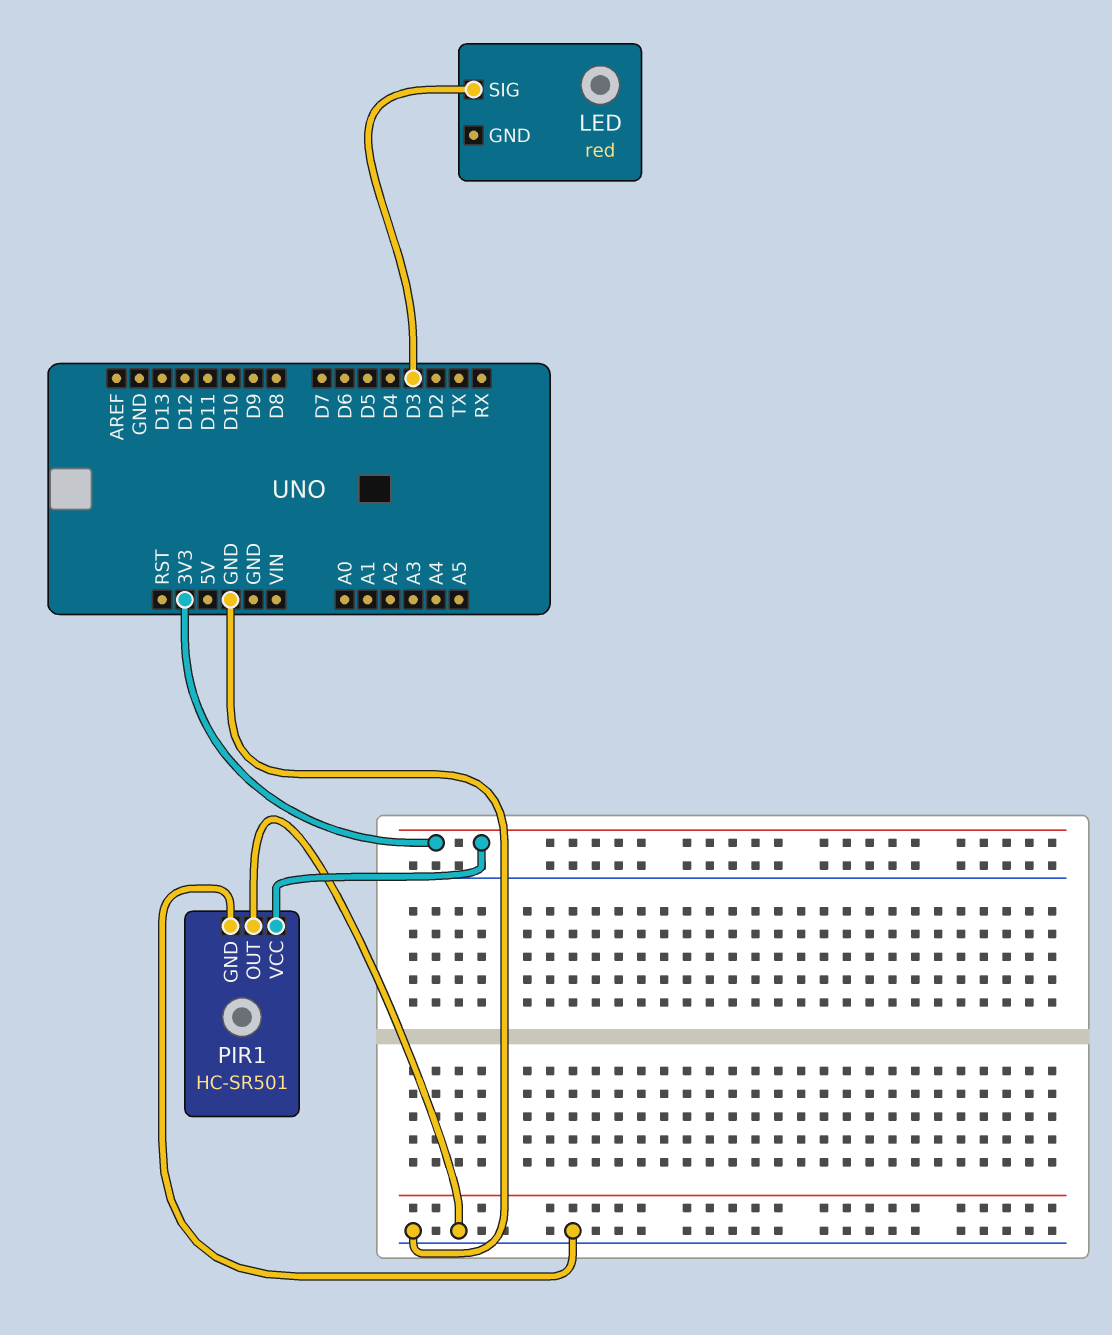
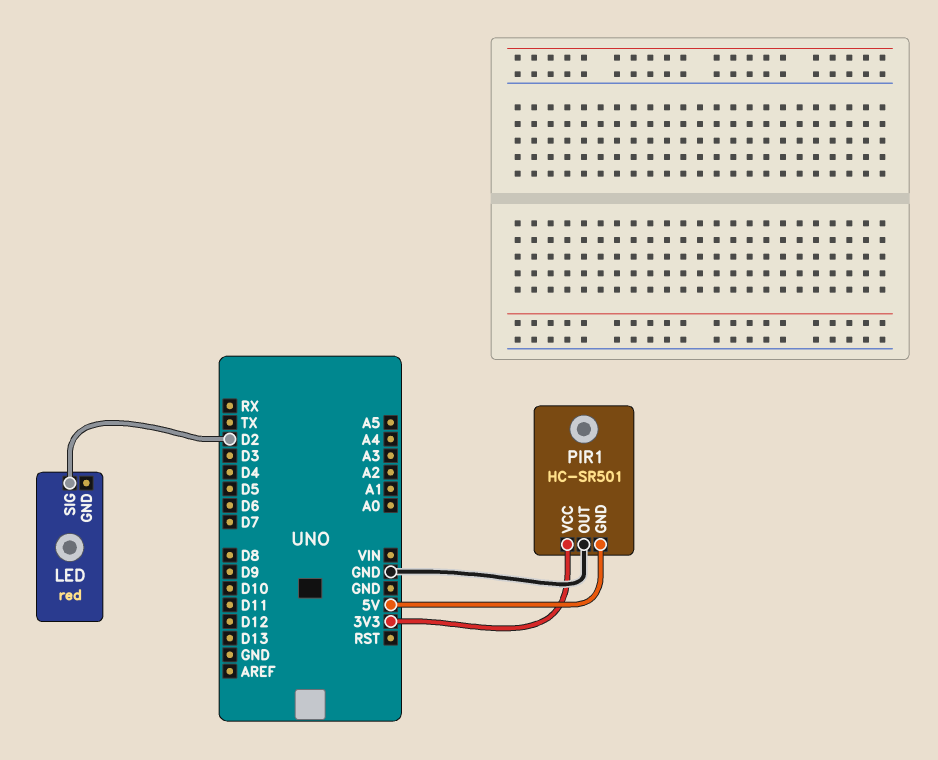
LED pin SIG: D3 -> D2
PIR1 pin GND: GND -> 5V

